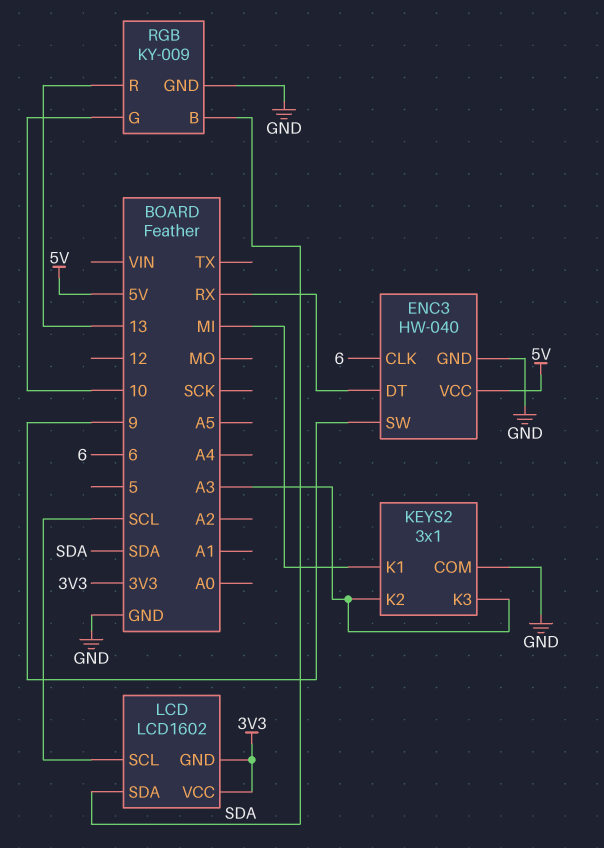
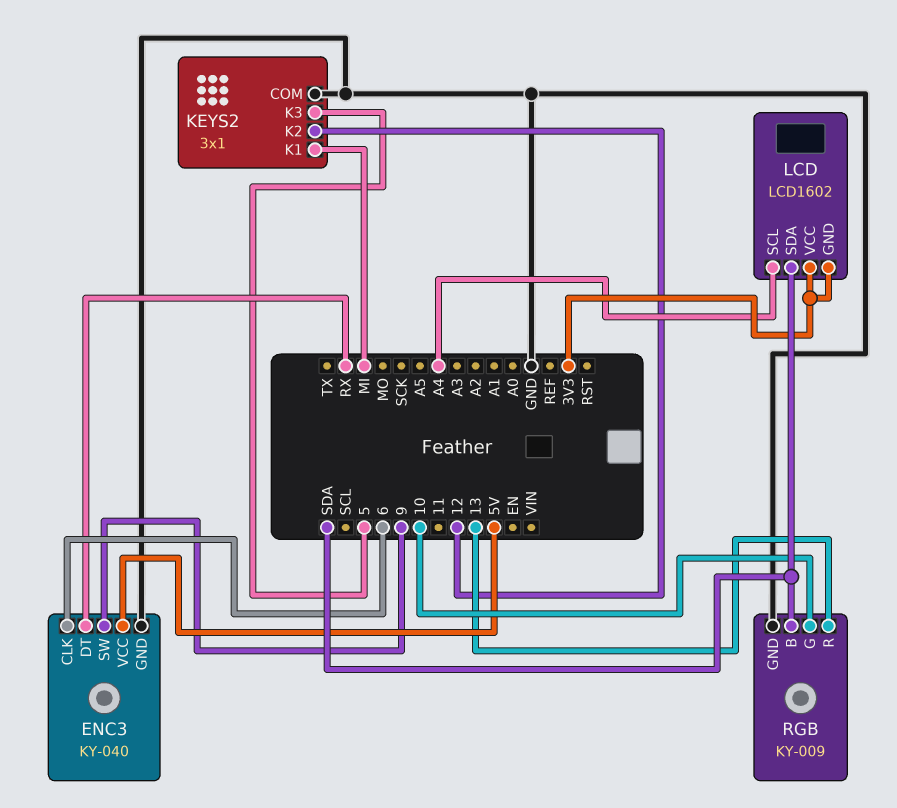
ENC3: HW-040 -> KY-040
KEYS2 pin K2: A3 -> 12
KEYS2 pin K3: A3 -> 5
LCD pin SCL: SCL -> A4

